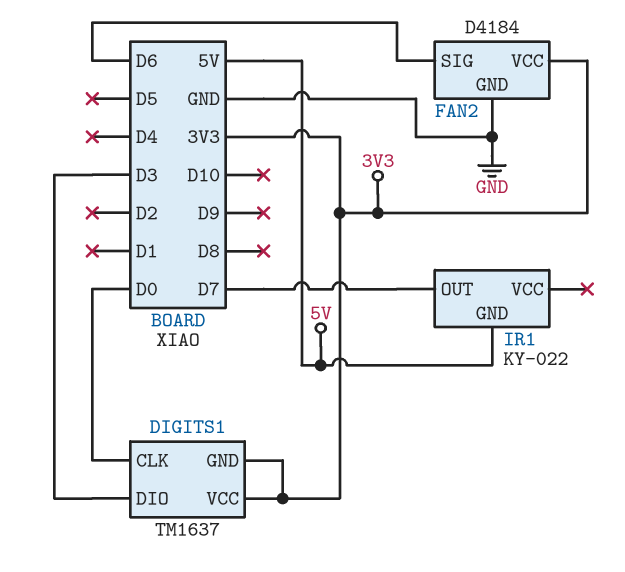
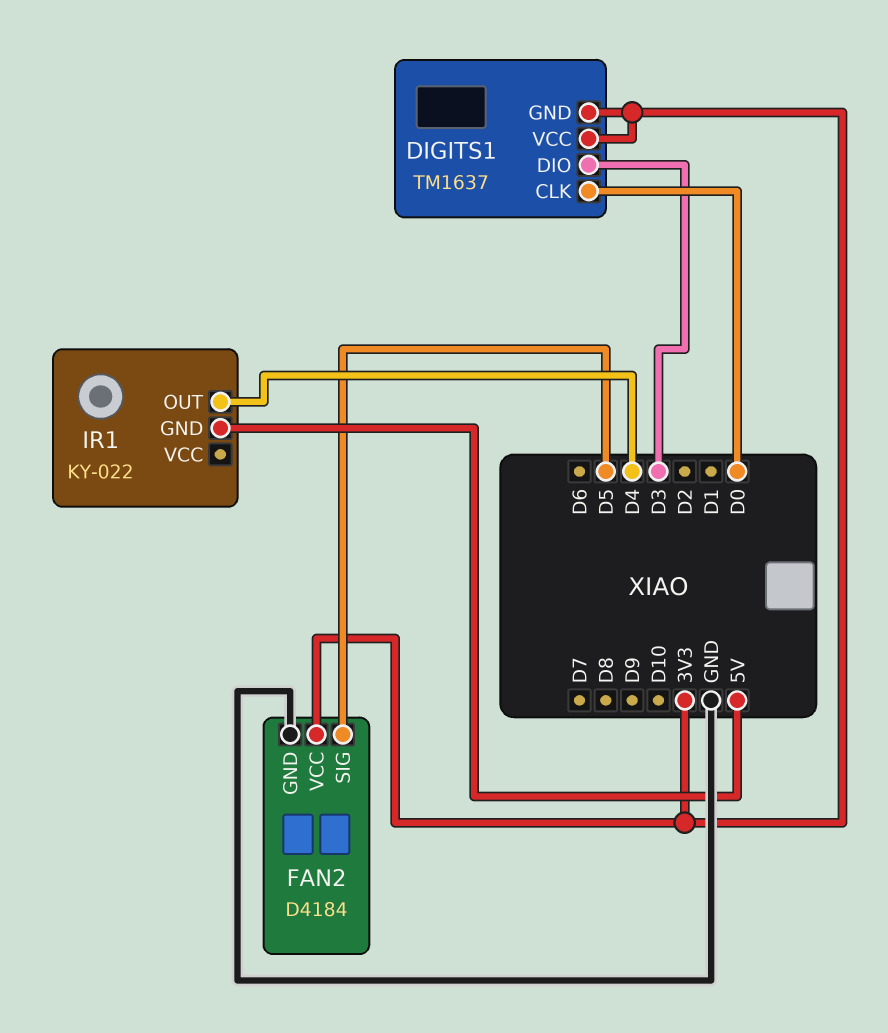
FAN2 pin SIG: D6 -> D5
IR1 pin OUT: D7 -> D4

